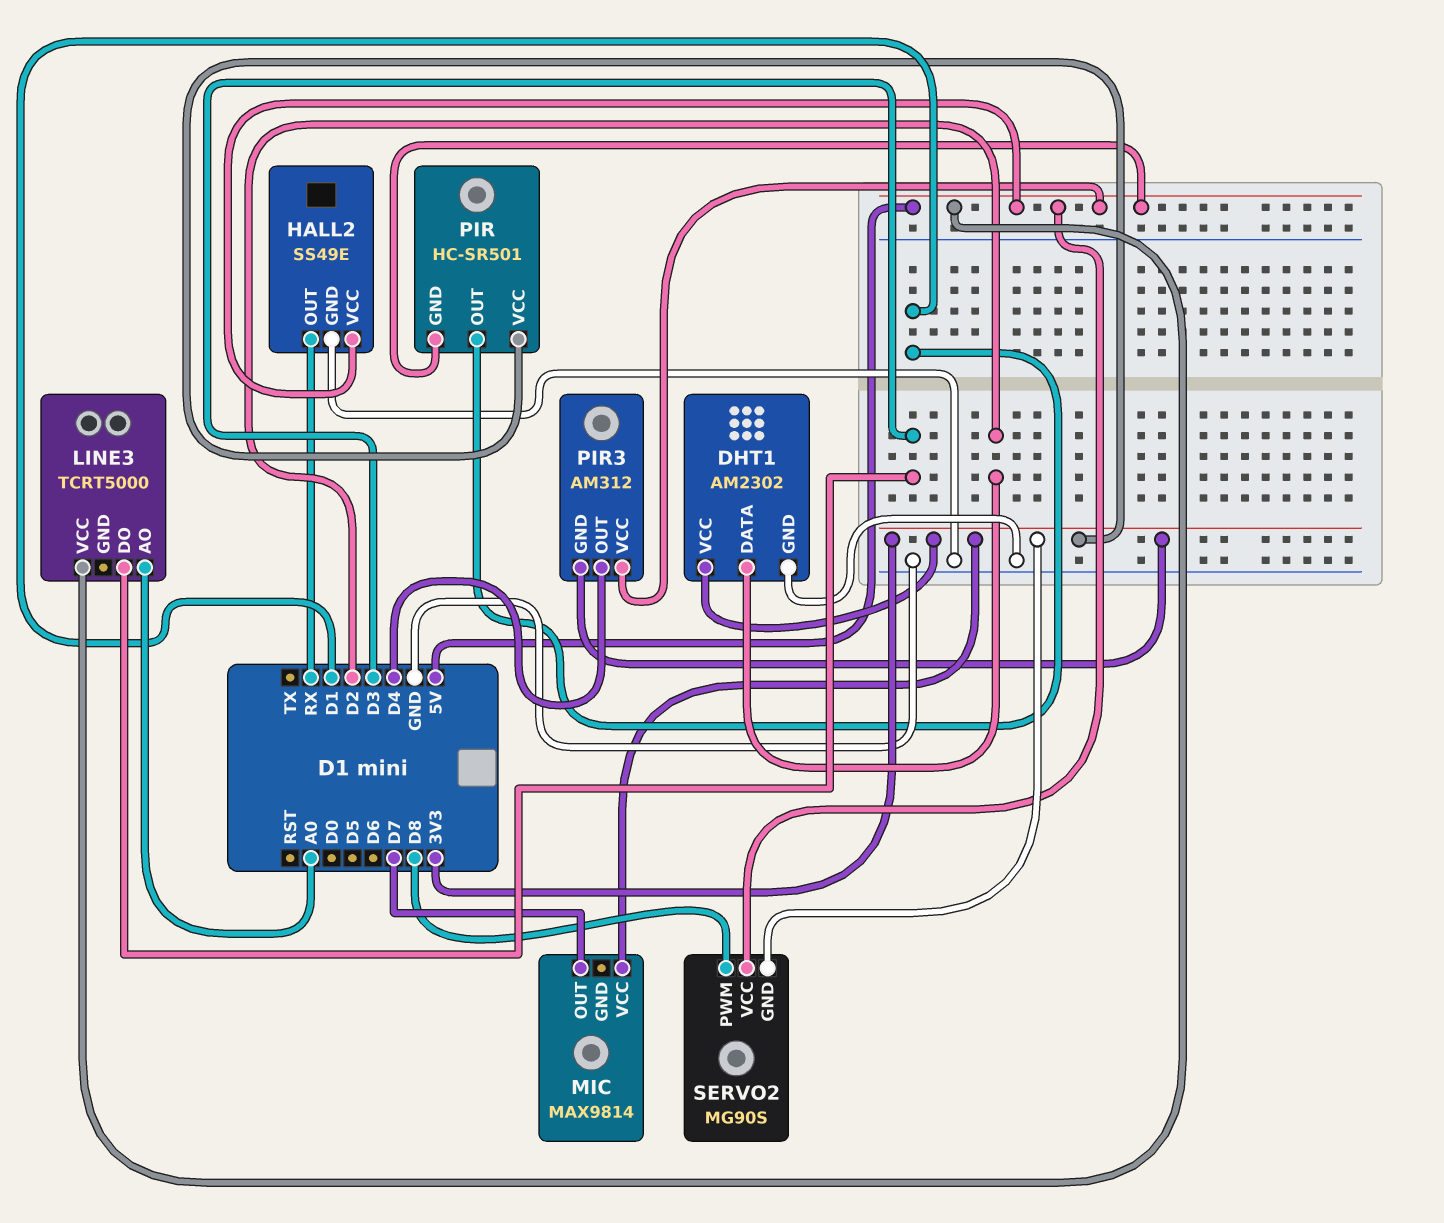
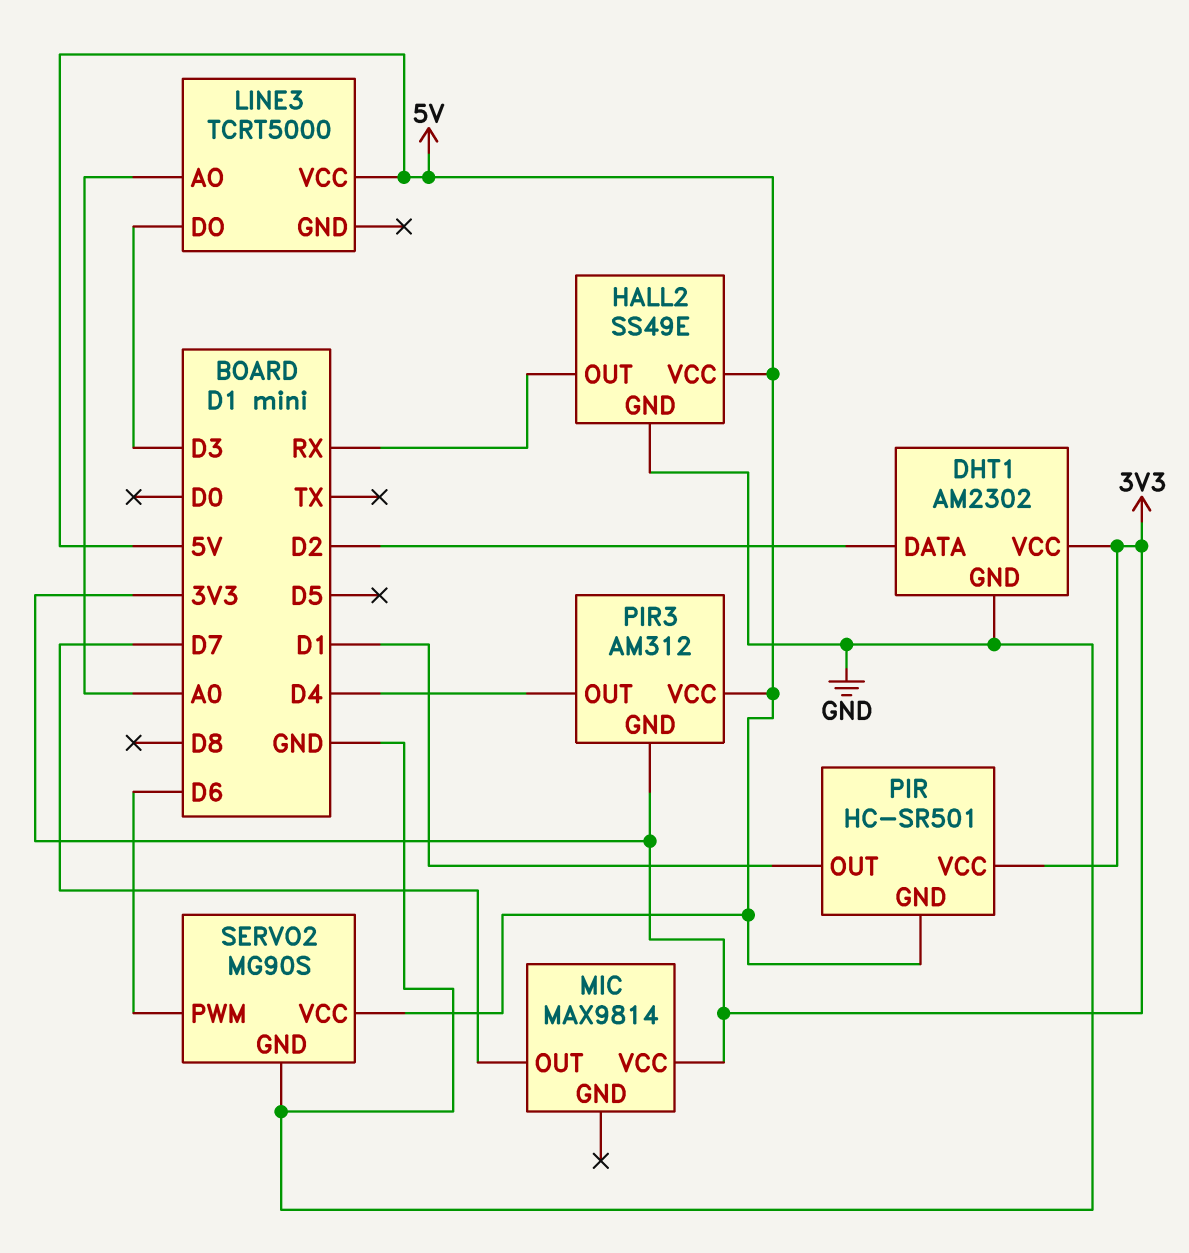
SERVO2 pin GND: 3V3 -> GND
SERVO2 pin PWM: D8 -> D6

